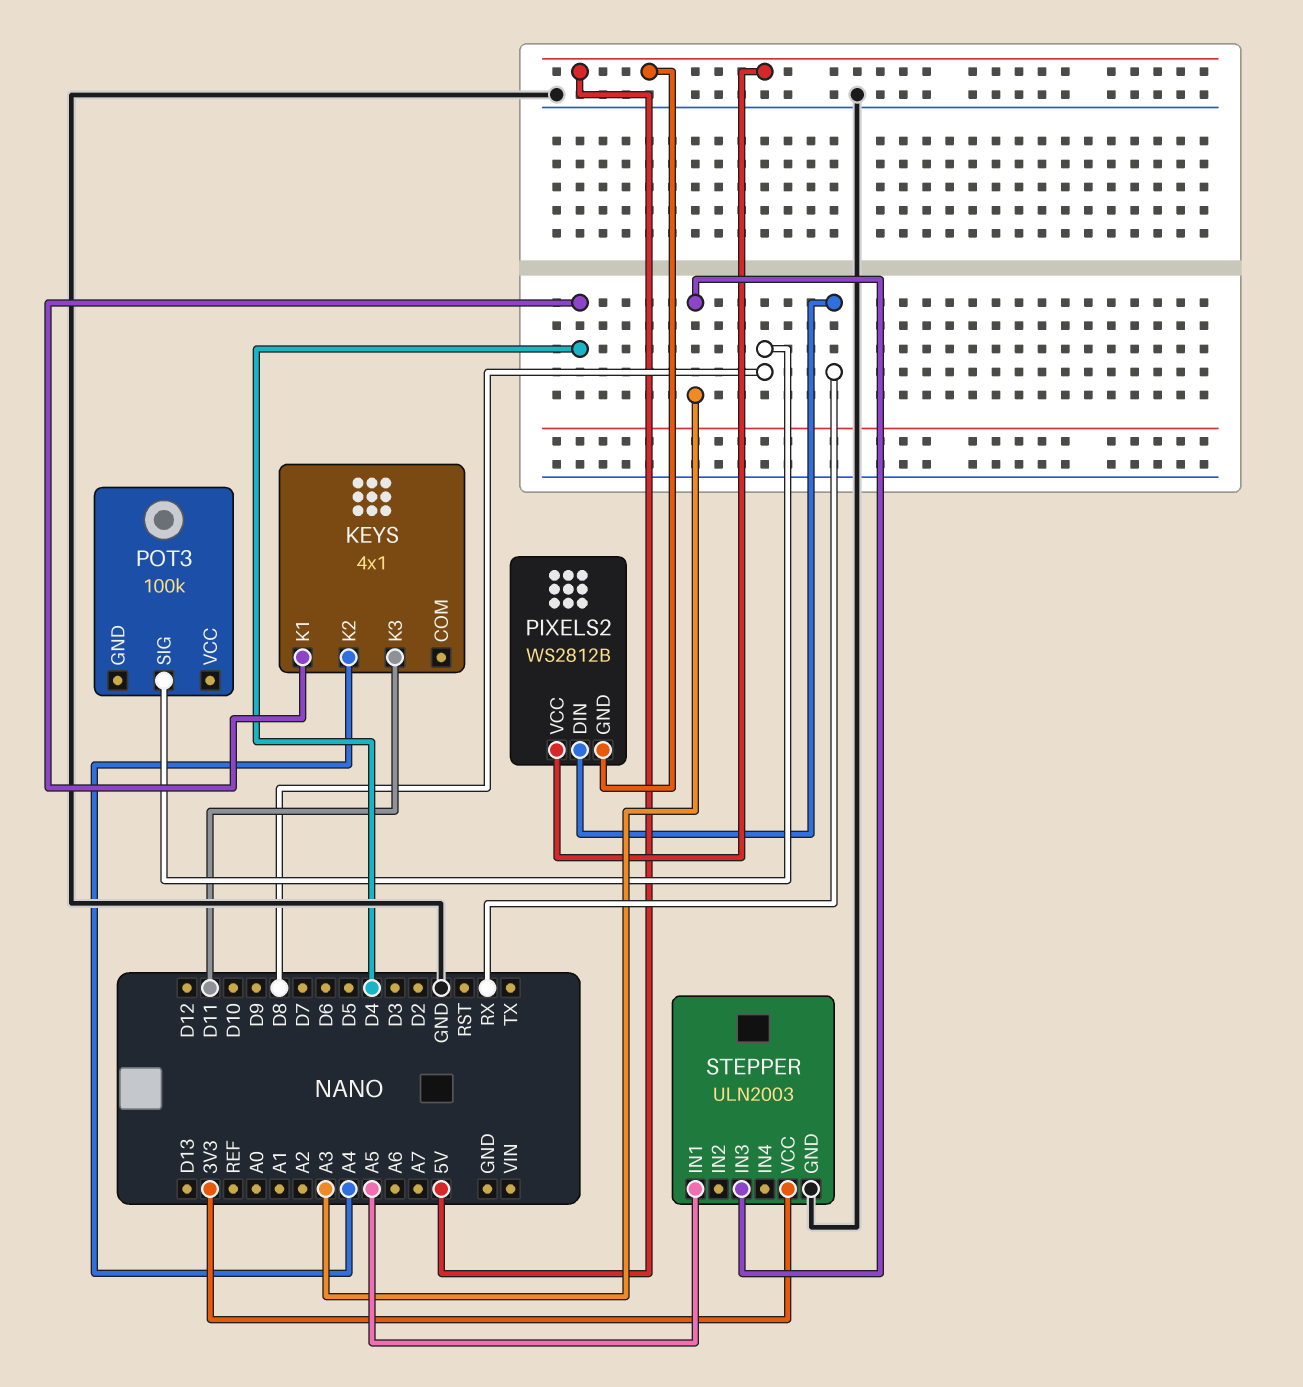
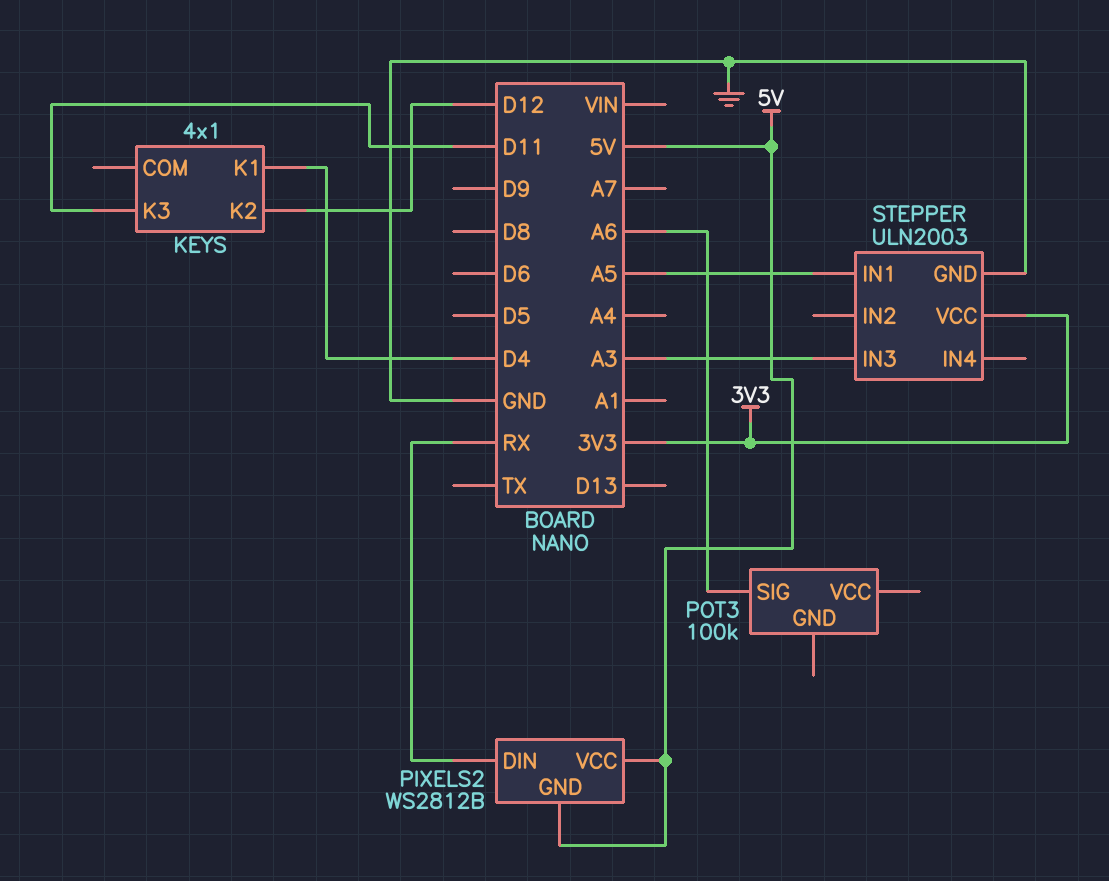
KEYS pin K2: A4 -> D12
POT3 pin SIG: D8 -> A6

